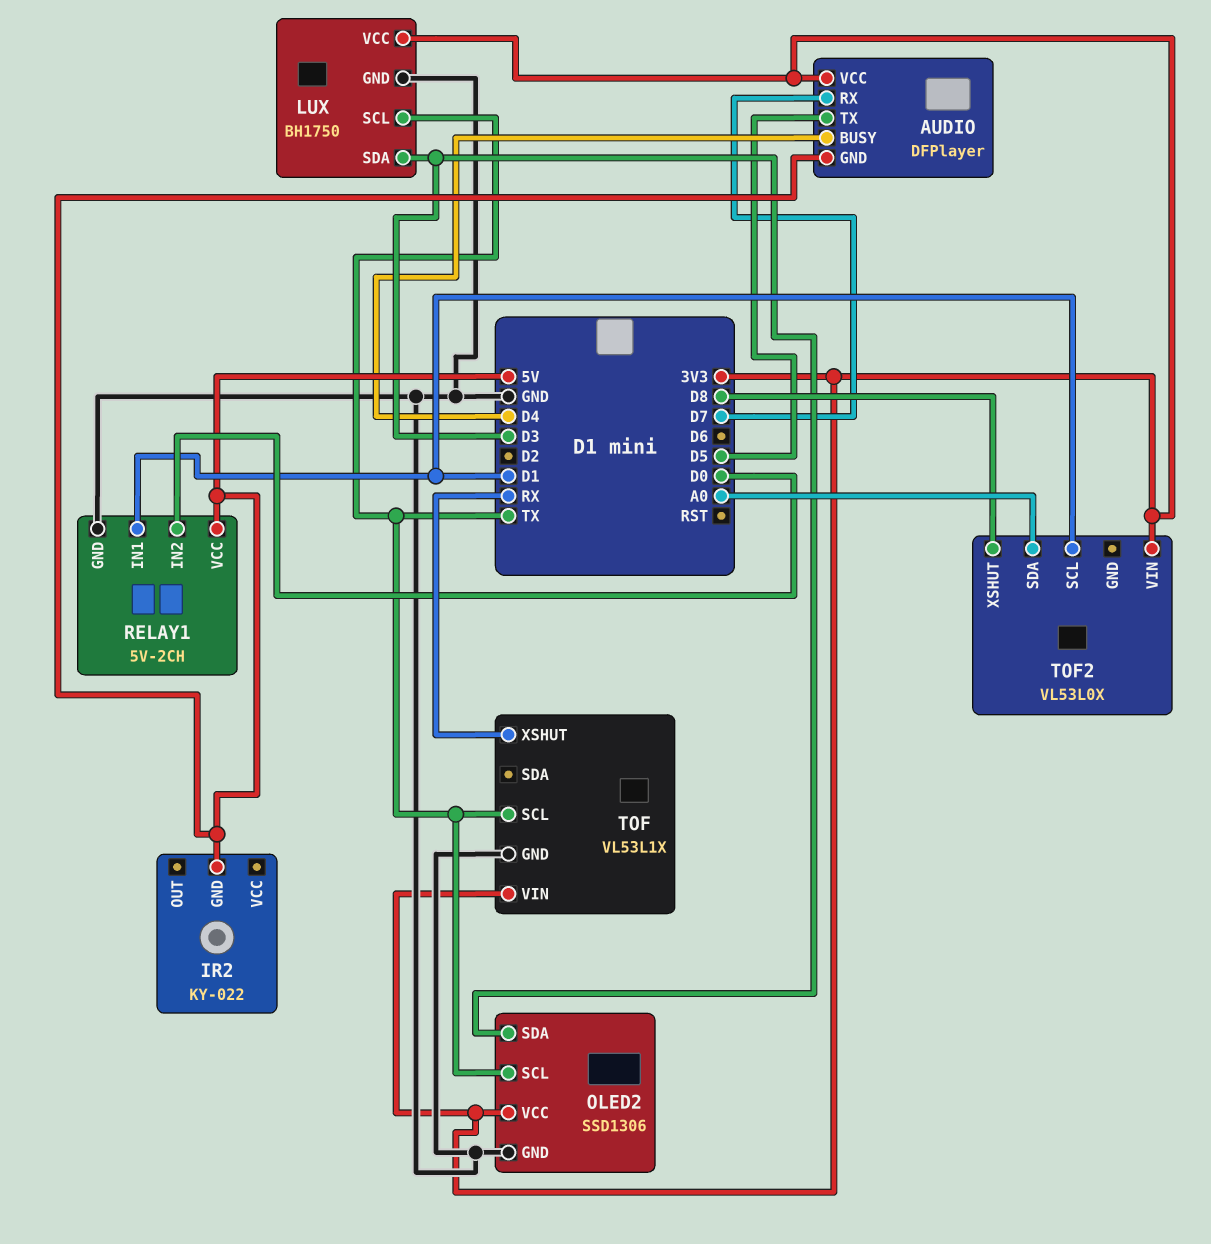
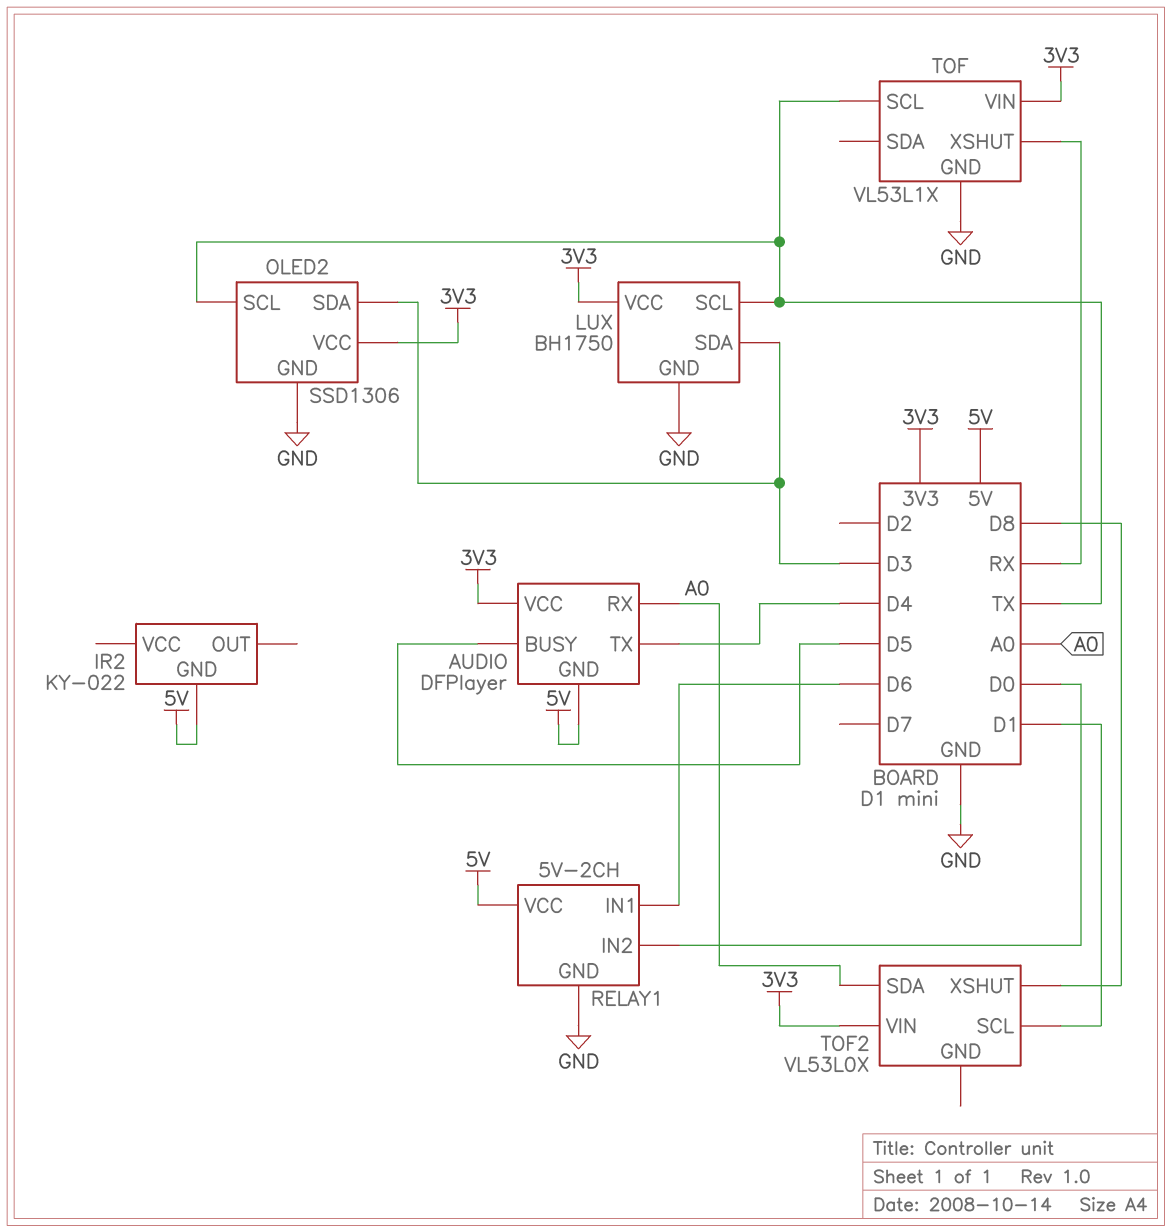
AUDIO pin BUSY: D4 -> D5
AUDIO pin RX: D7 -> A0
AUDIO pin TX: D5 -> D4
RELAY1 pin IN1: D1 -> D6

